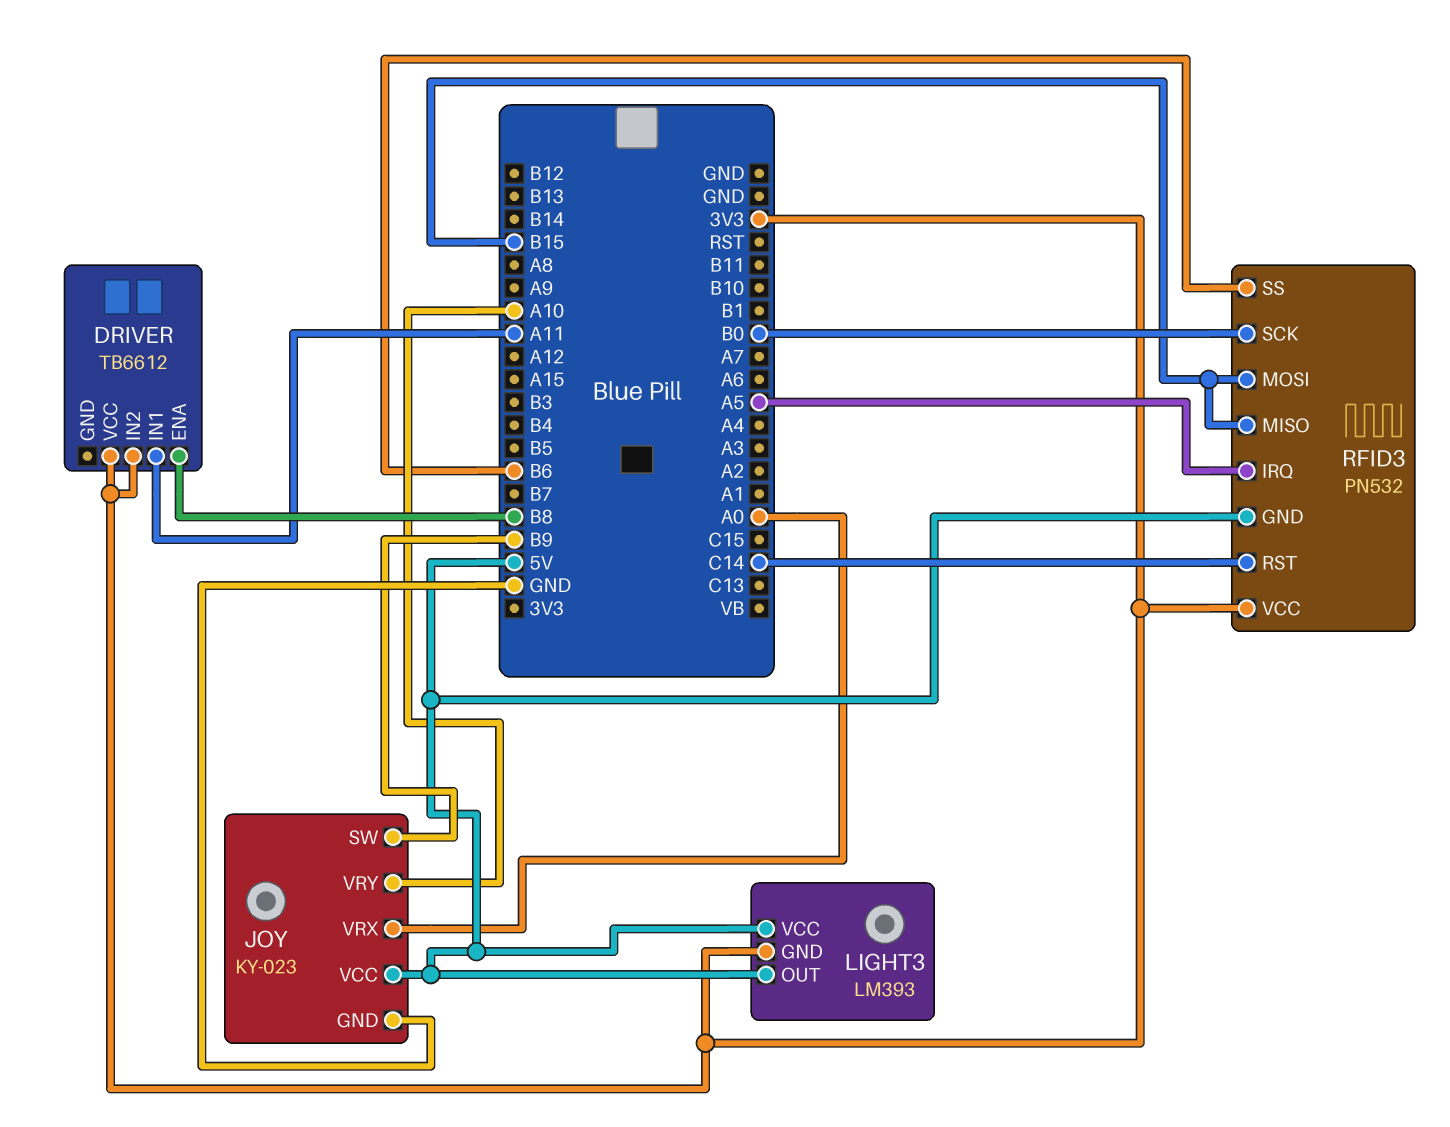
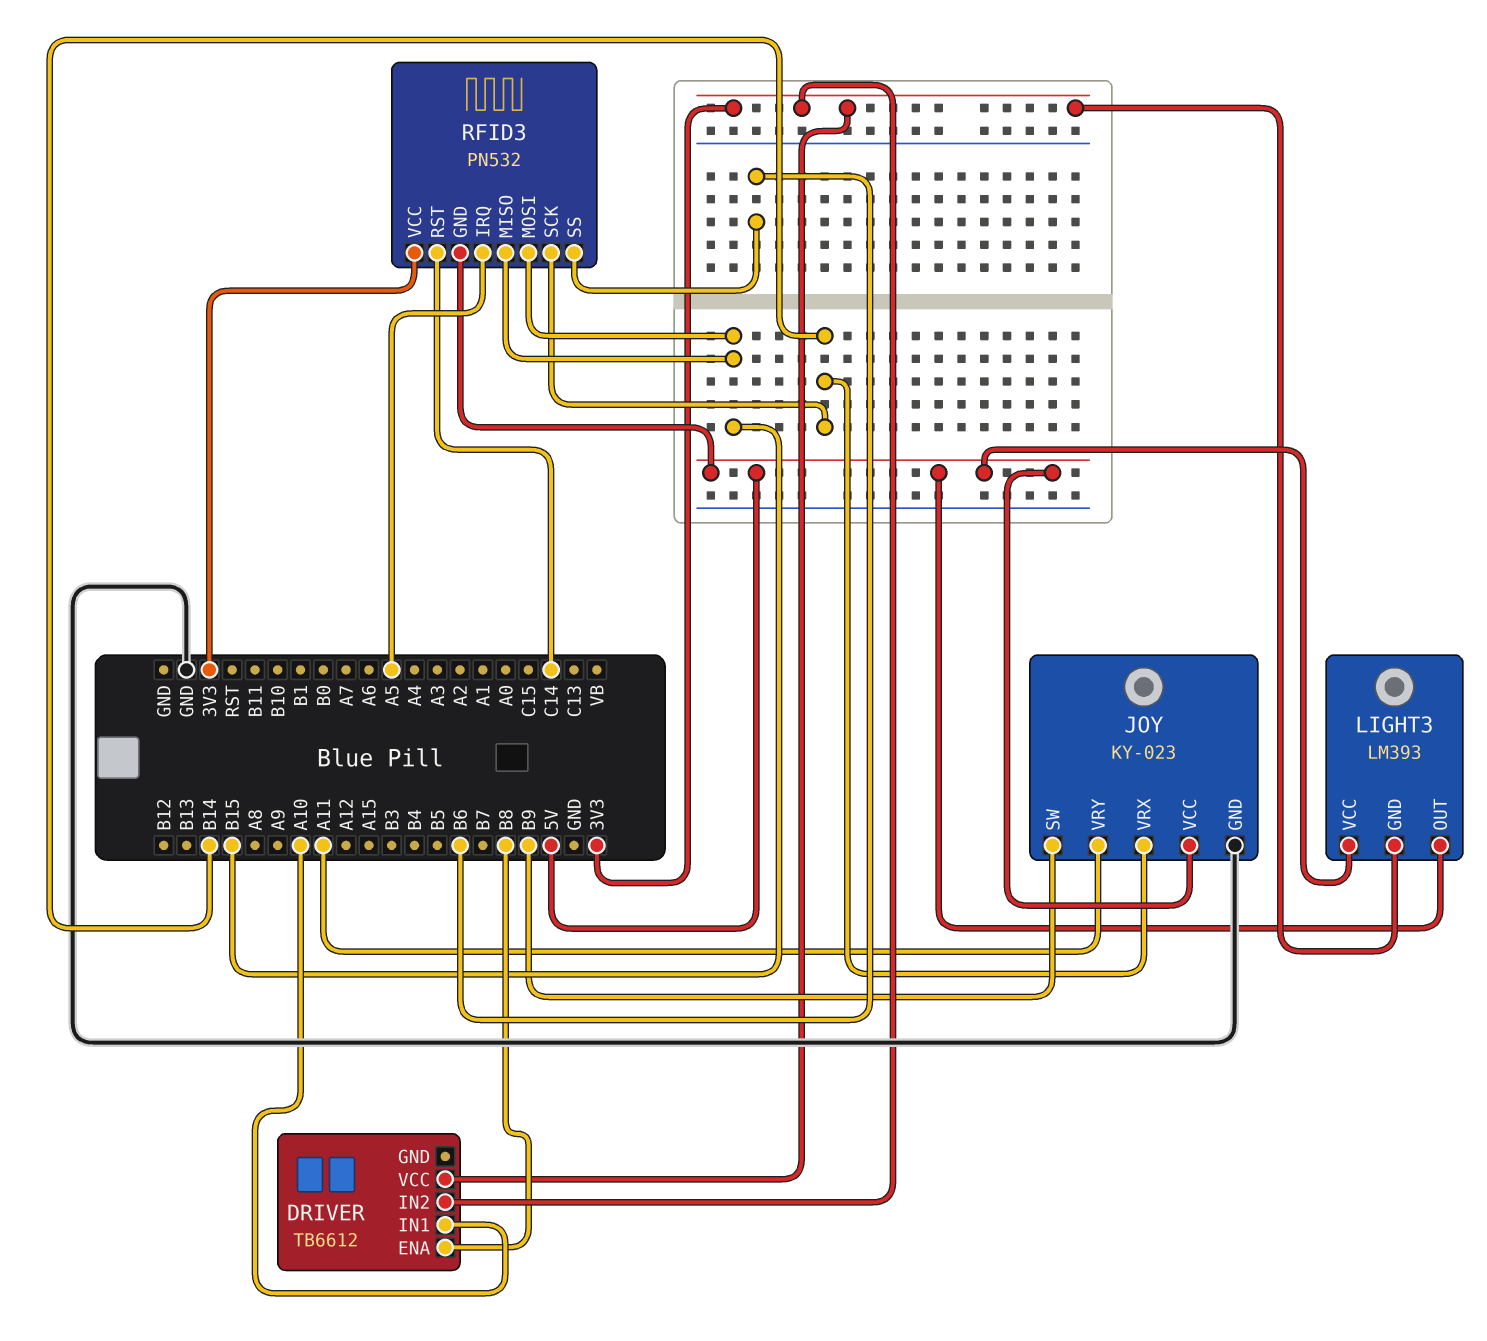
DRIVER pin IN1: A11 -> A10
JOY pin VRX: A0 -> B14
JOY pin VRY: A10 -> A11
RFID3 pin SCK: B0 -> B14

